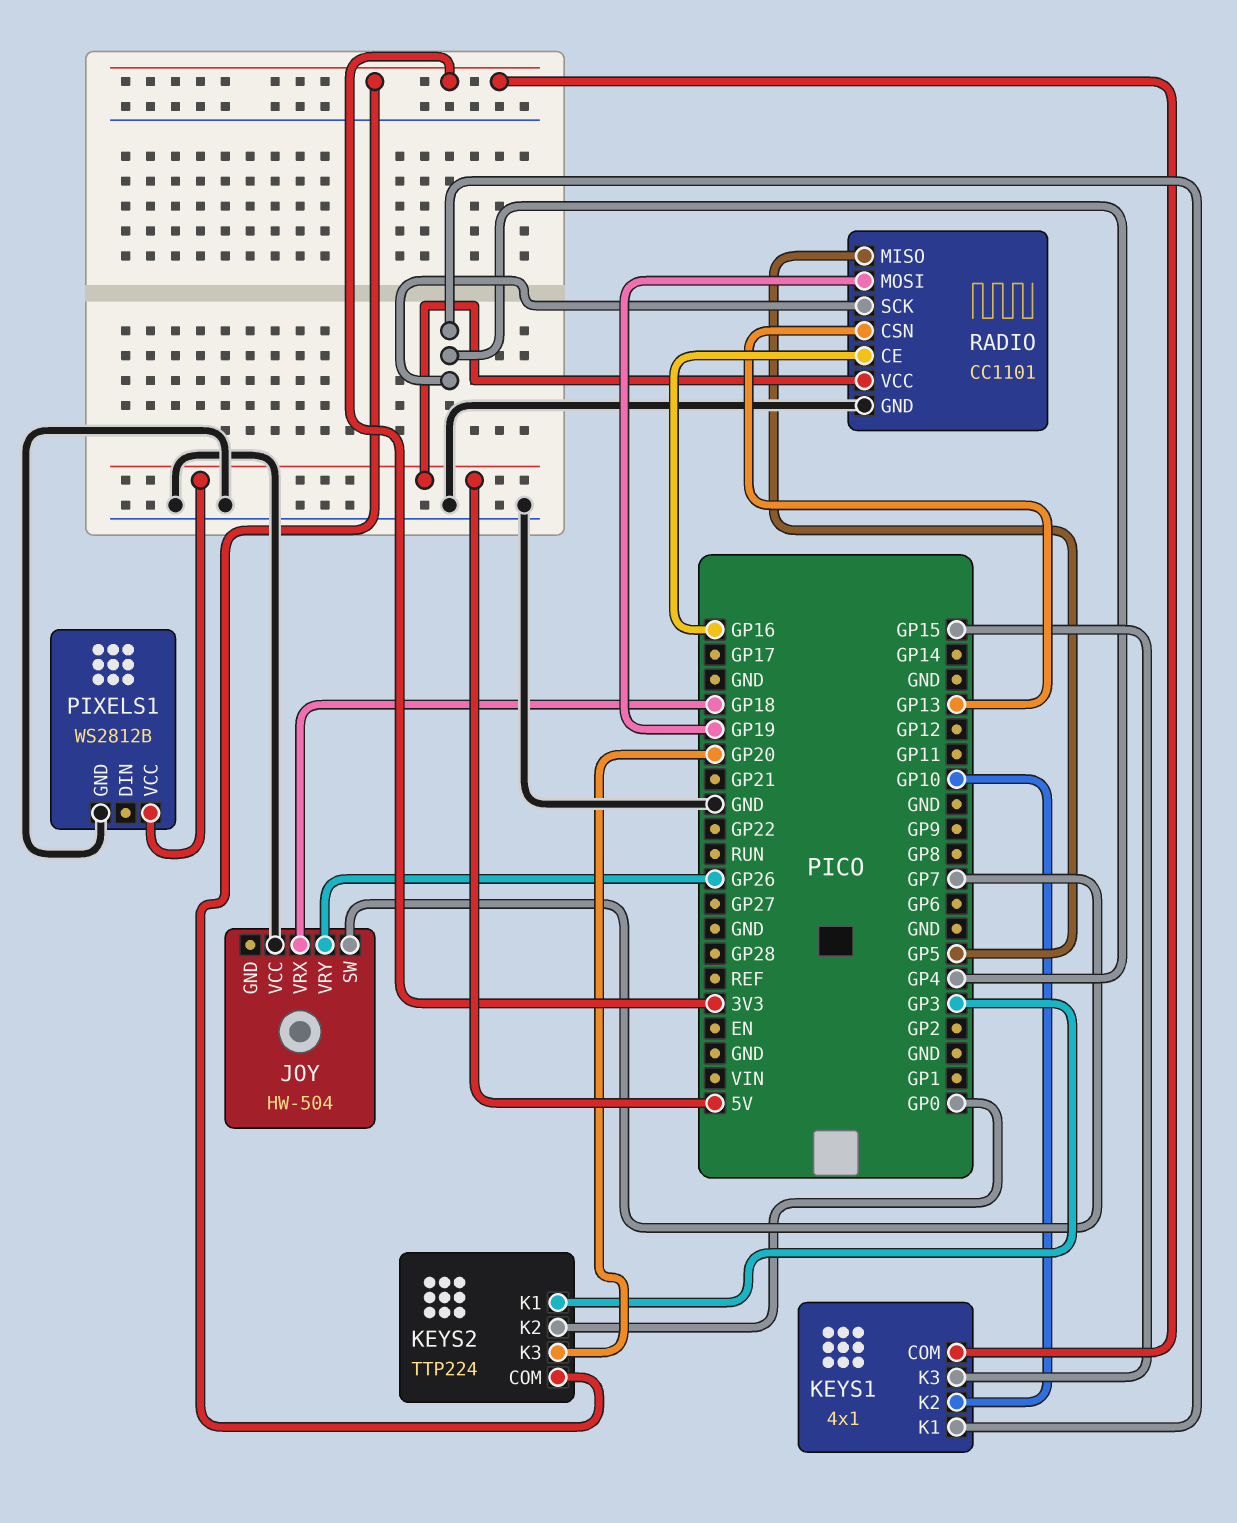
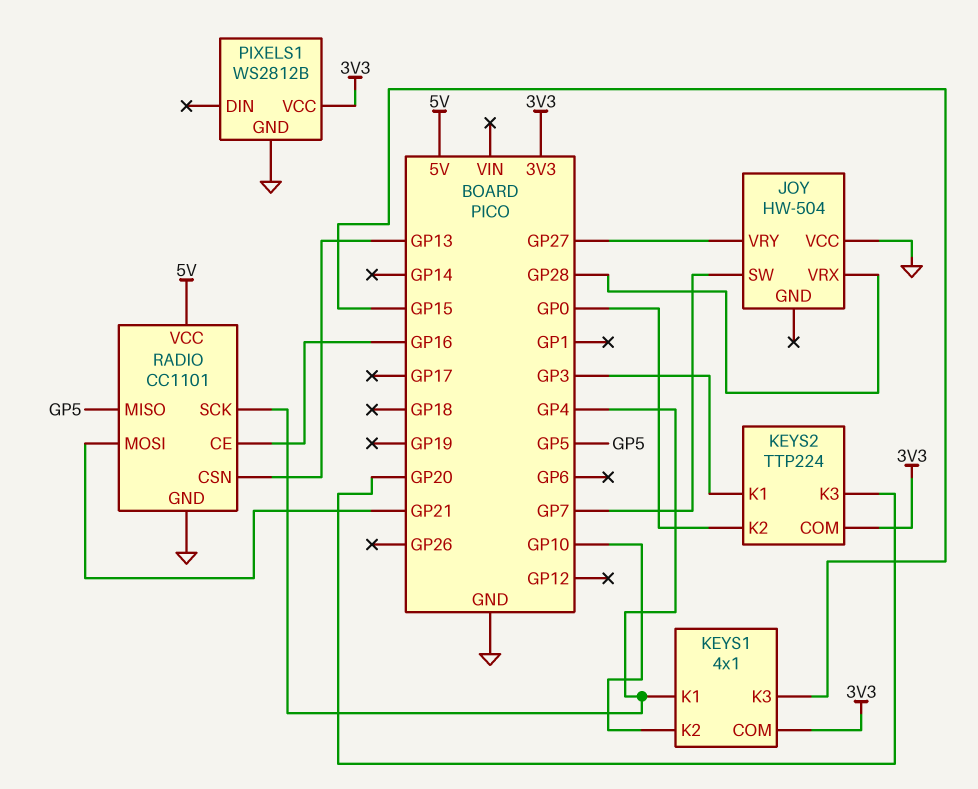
JOY pin VRX: GP18 -> GP28
JOY pin VRY: GP26 -> GP27
PIXELS1 pin VCC: 5V -> 3V3
RADIO pin MOSI: GP19 -> GP21

